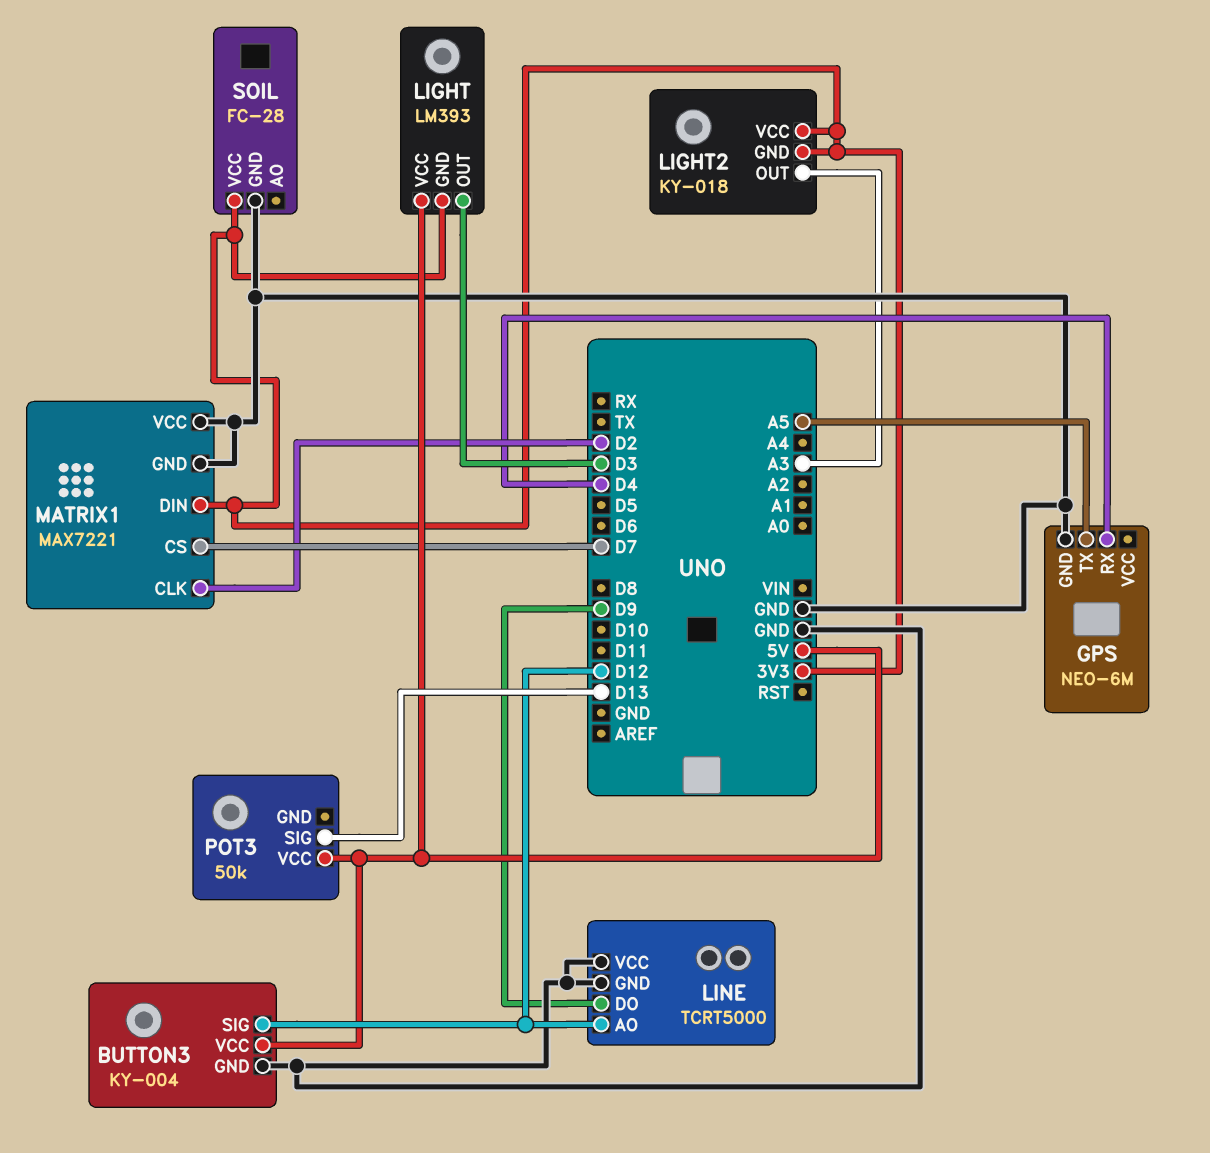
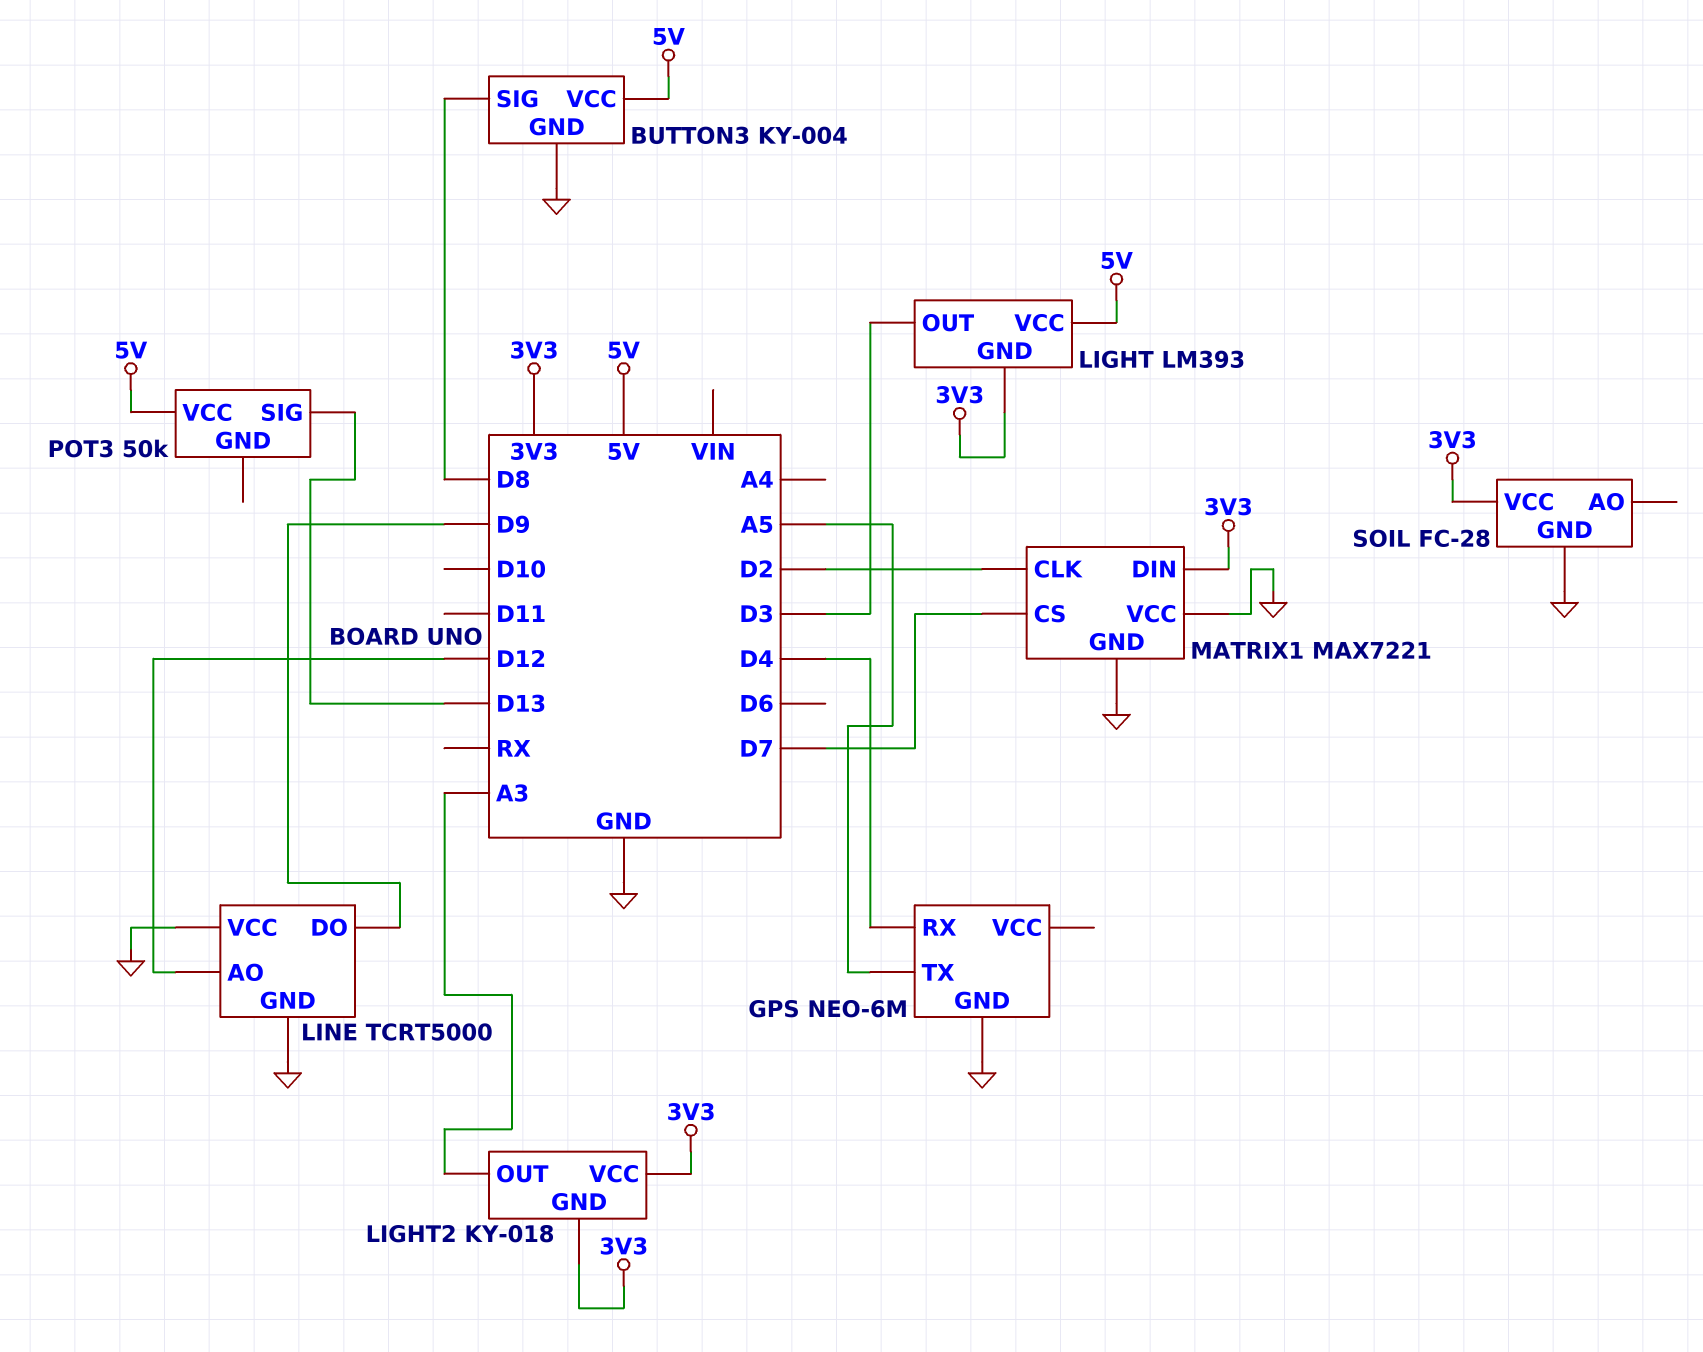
BUTTON3 pin SIG: D12 -> D8

